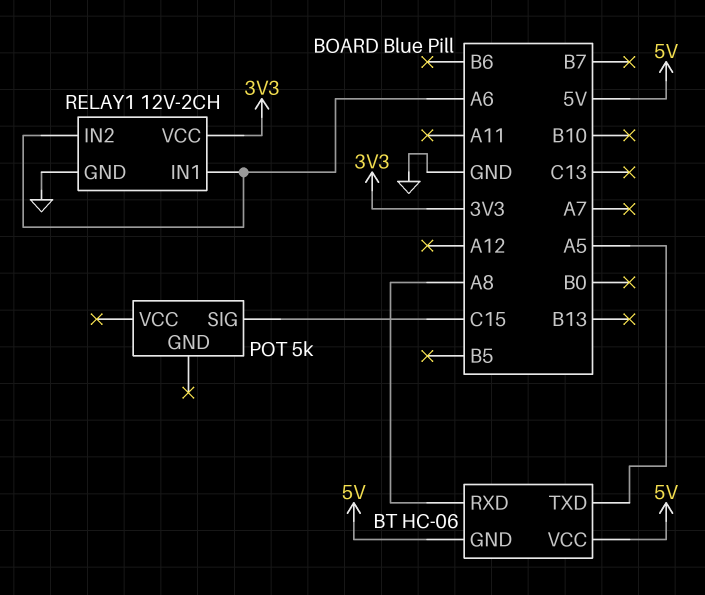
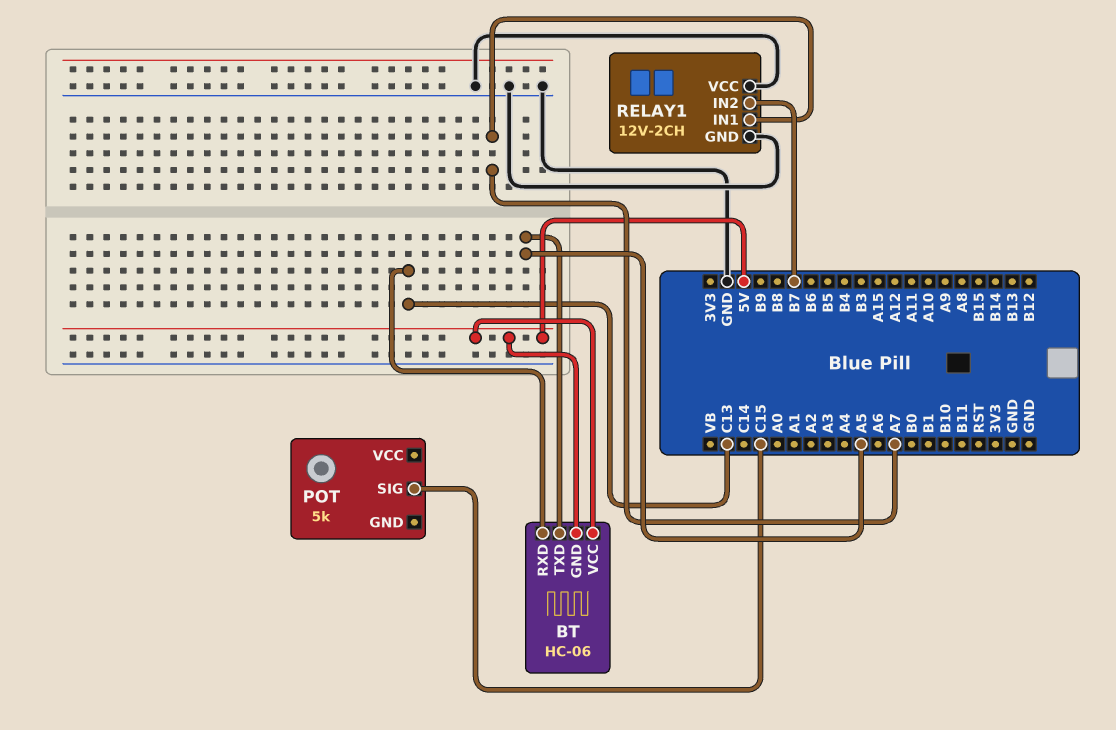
BT pin RXD: A8 -> C13
RELAY1 pin IN1: A6 -> A7
RELAY1 pin IN2: A6 -> B7
RELAY1 pin VCC: 3V3 -> GND

